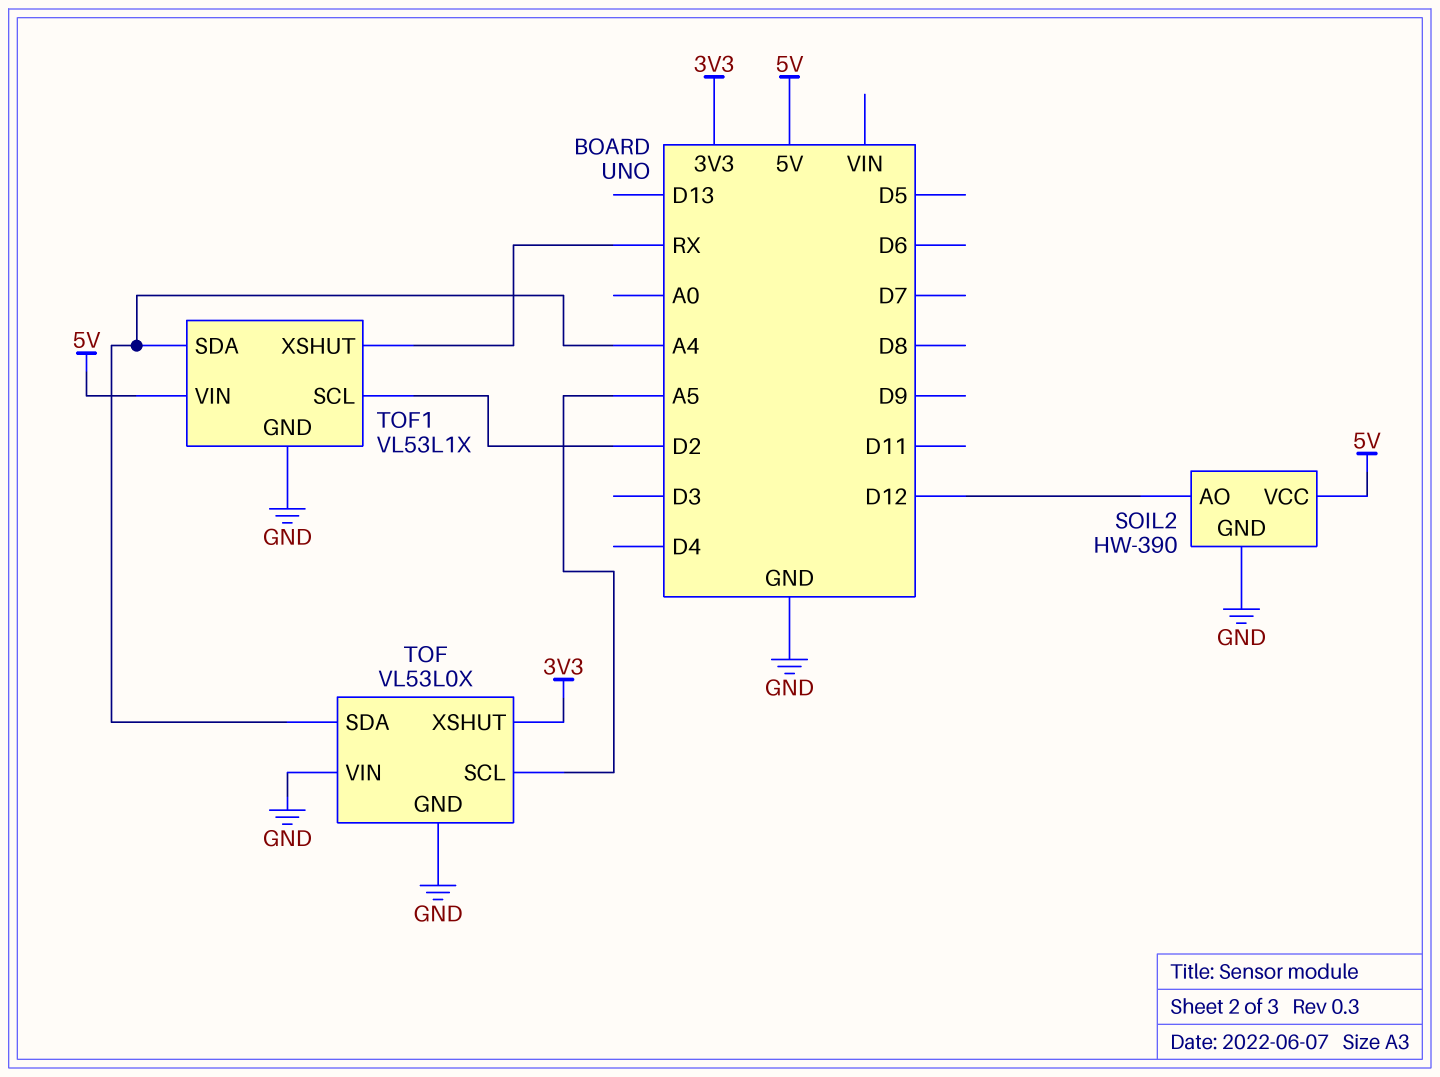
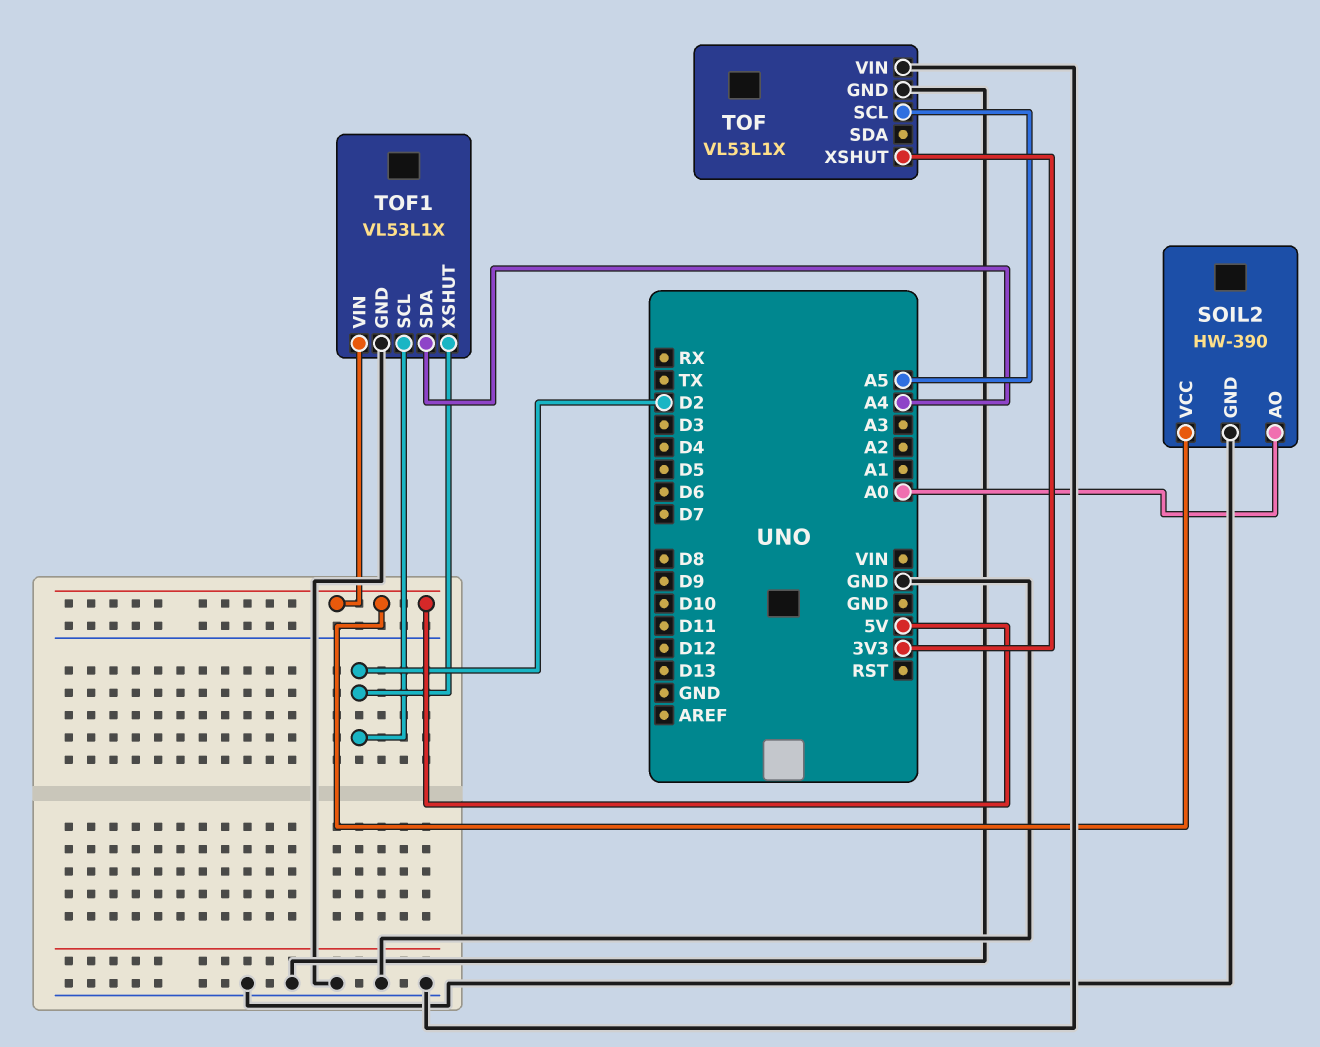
SOIL2 pin AO: D12 -> A0
TOF: VL53L0X -> VL53L1X
TOF pin SDA: A4 -> none
TOF1 pin XSHUT: RX -> D2

